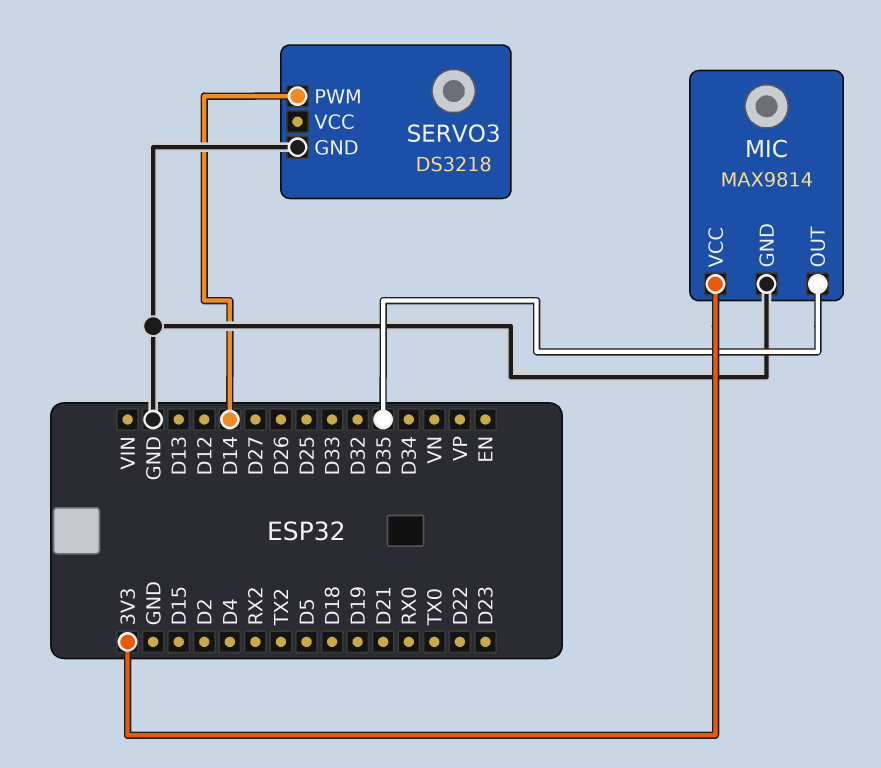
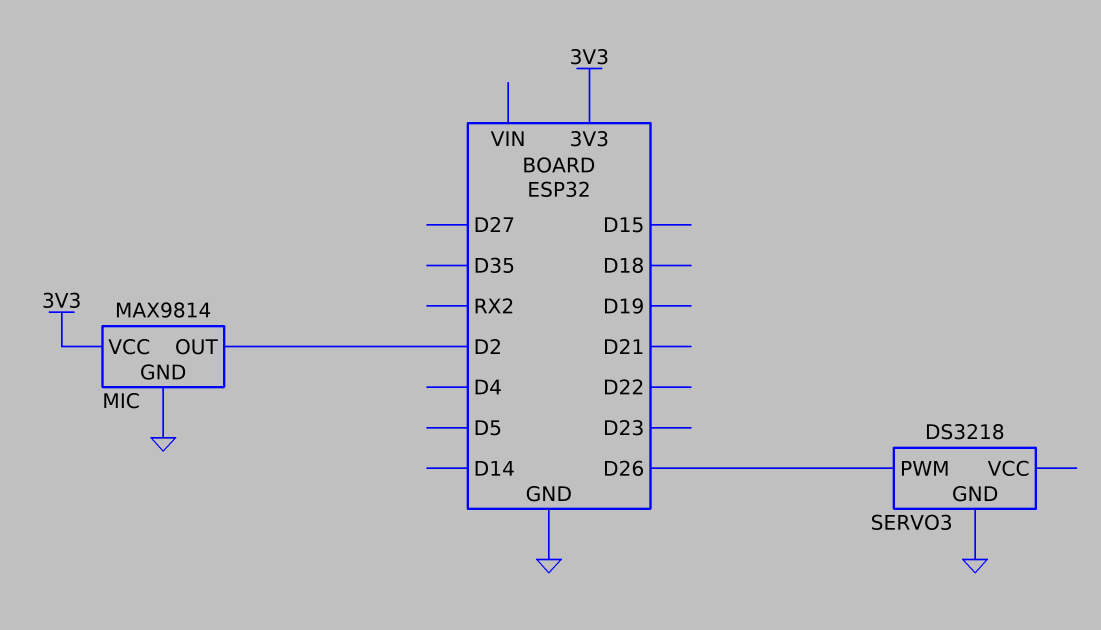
MIC pin OUT: D35 -> D2
SERVO3 pin PWM: D14 -> D26

